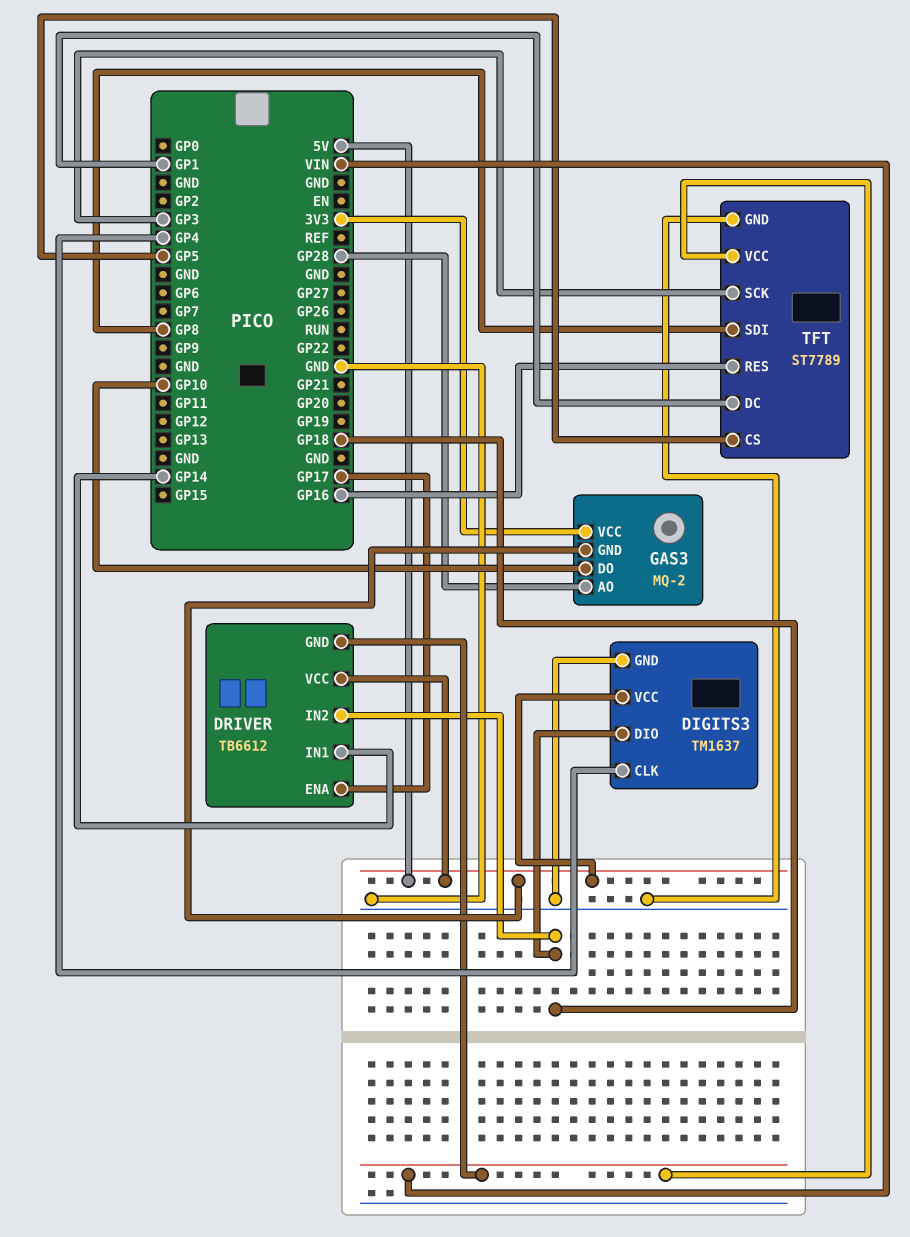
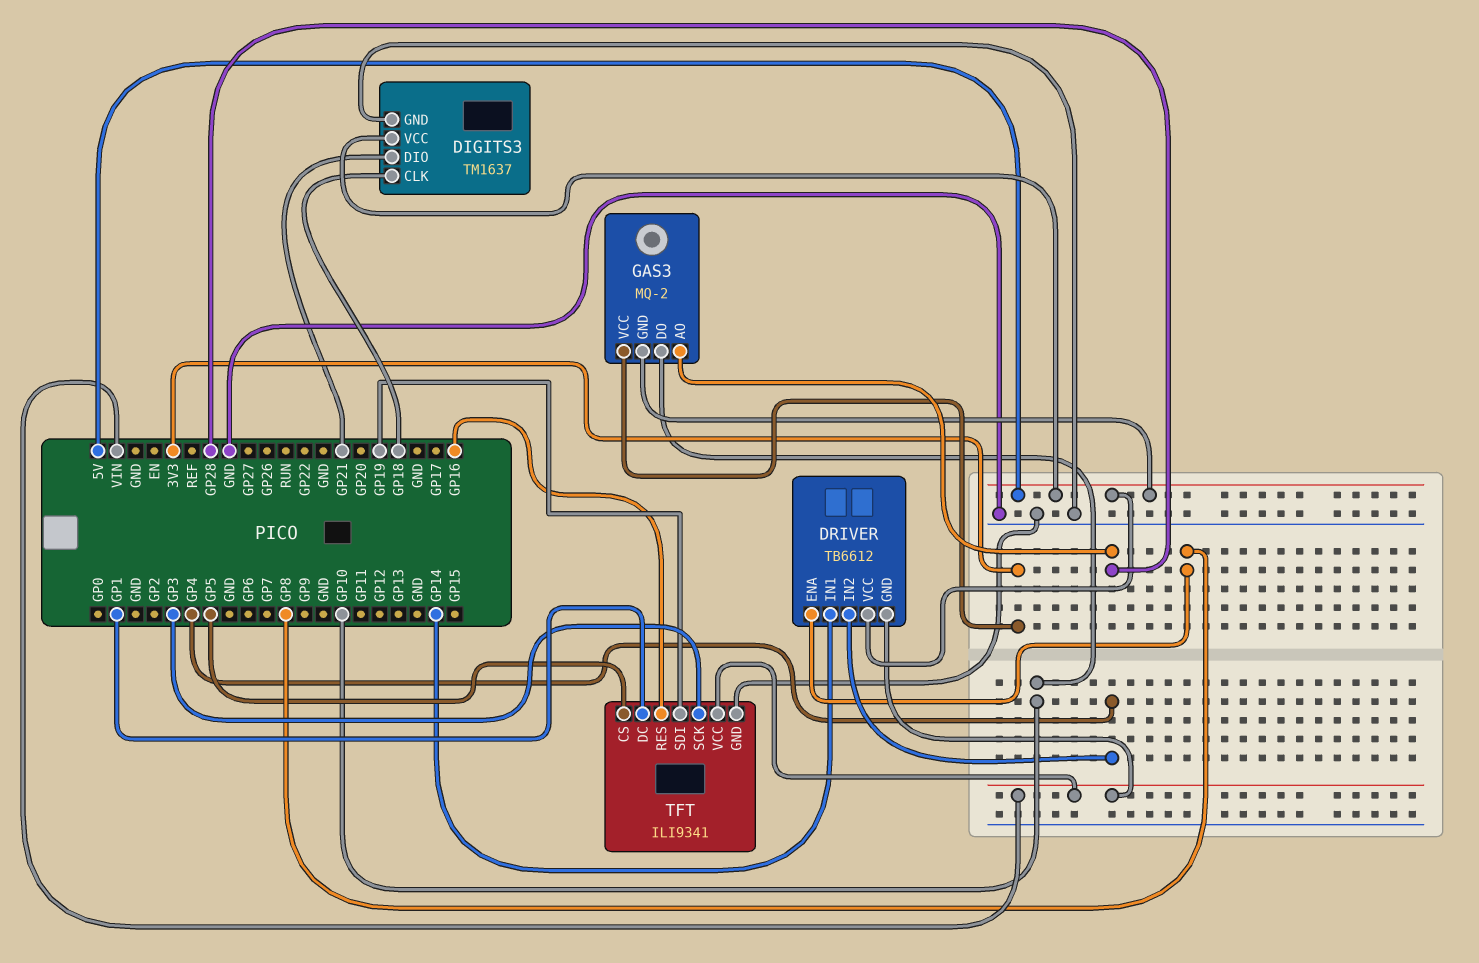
DIGITS3 pin CLK: GP4 -> GP18
DIGITS3 pin DIO: GP18 -> GP21
DRIVER pin ENA: GP17 -> GP8
DRIVER pin IN2: GP18 -> GP4
TFT: ST7789 -> ILI9341
TFT pin SDI: GP8 -> GP19

